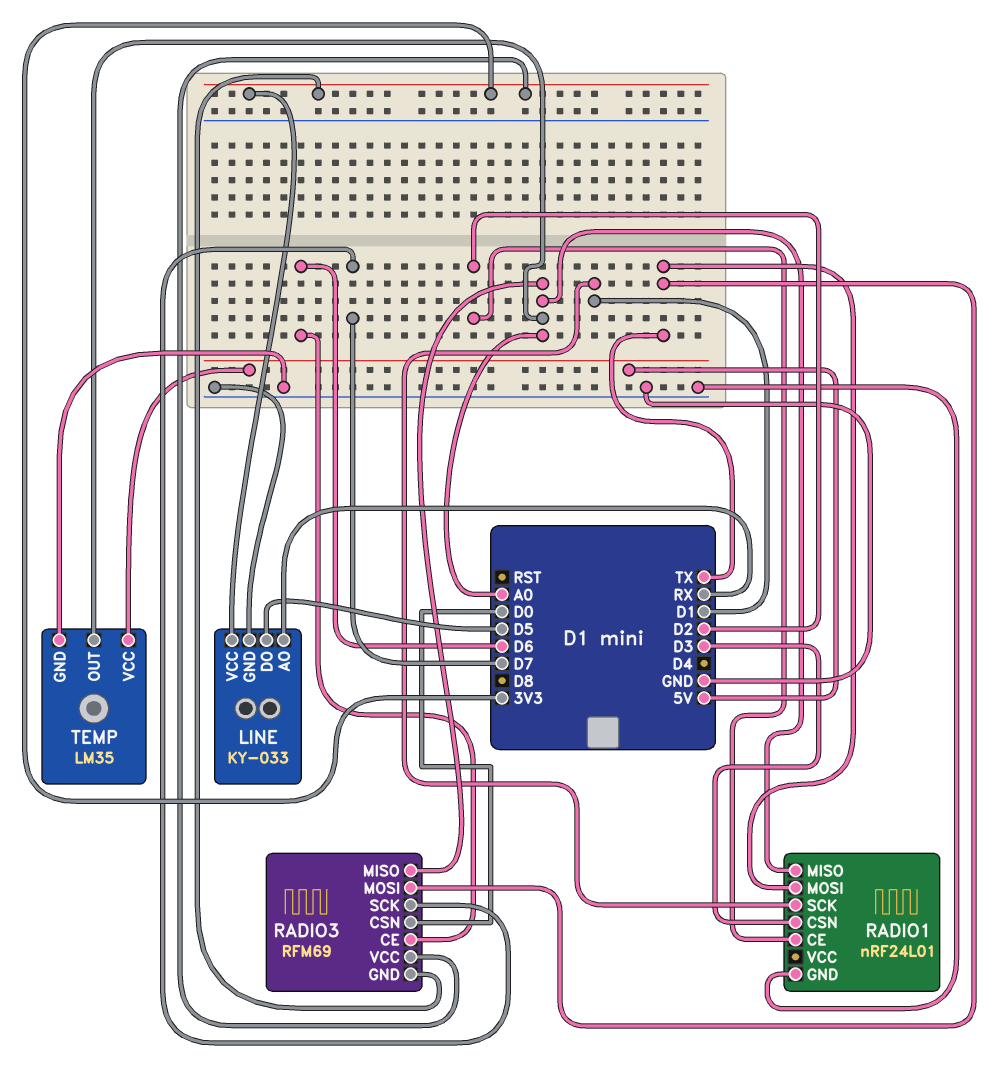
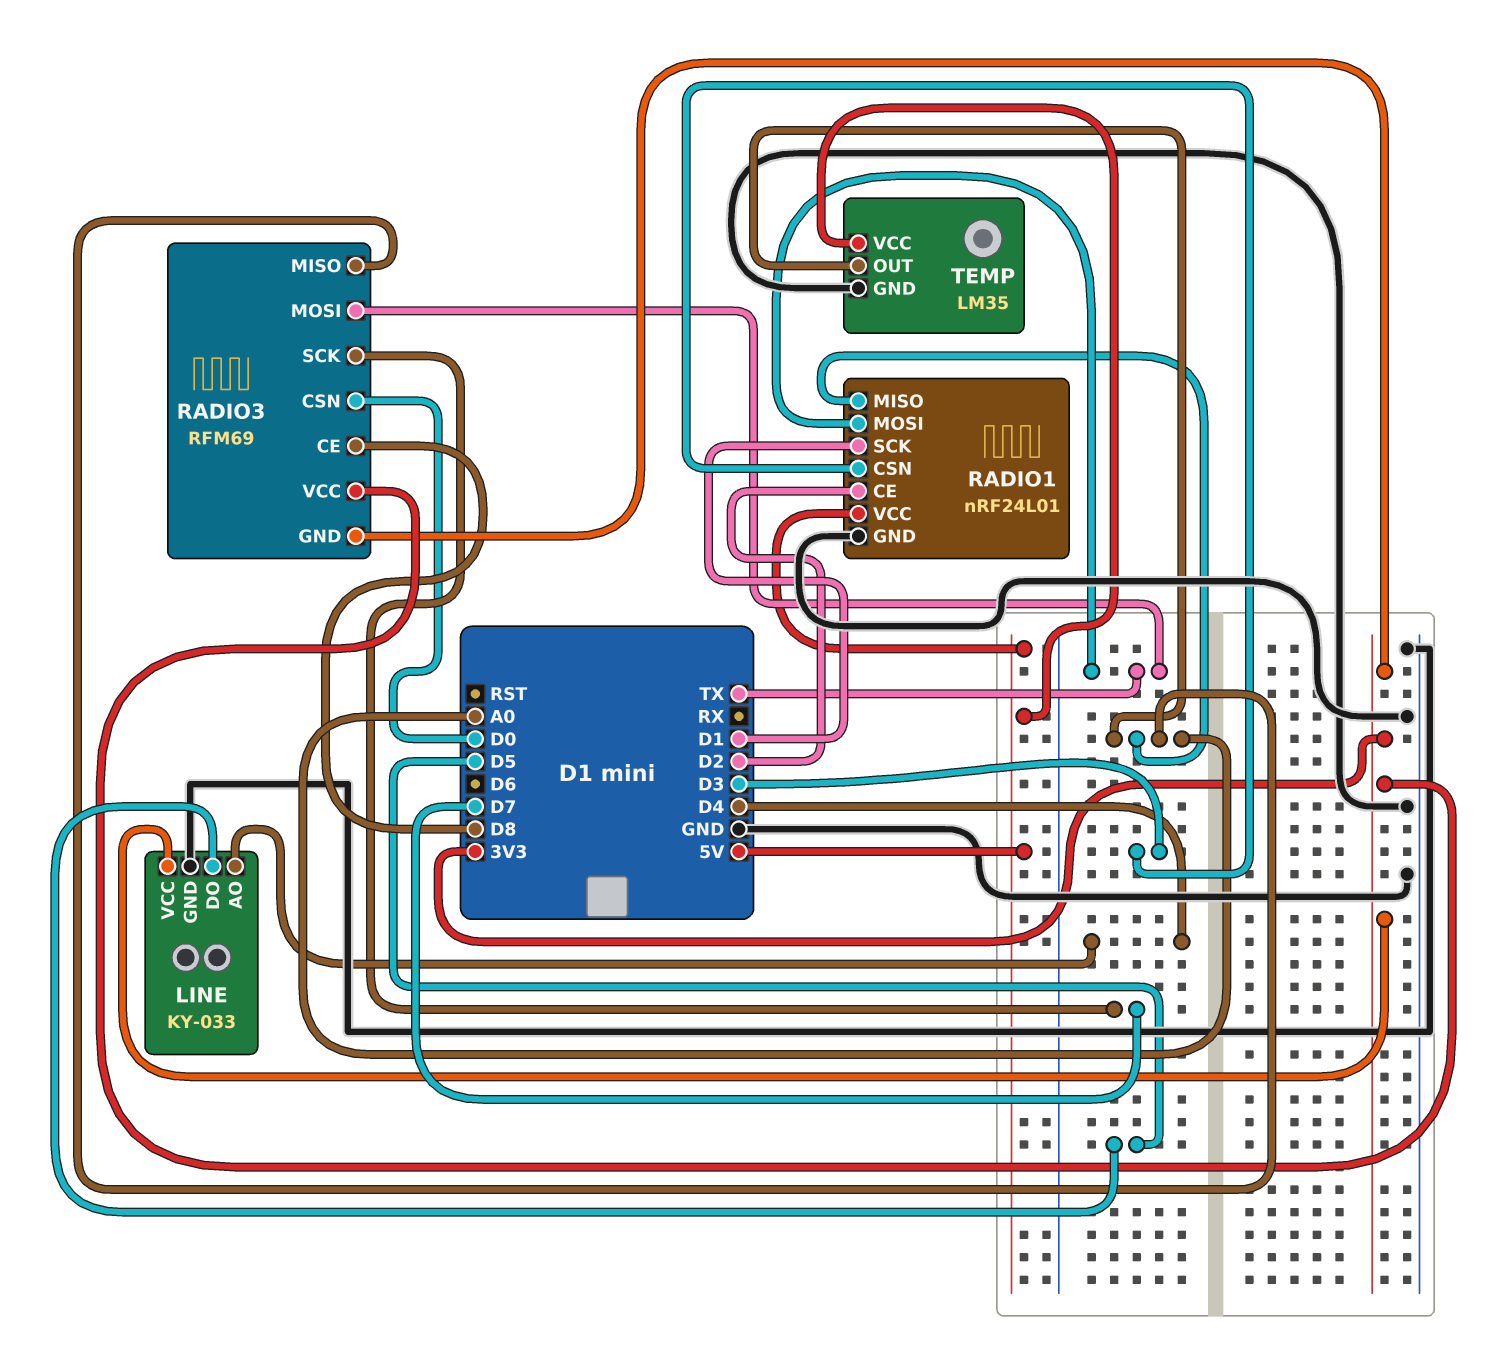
LINE pin AO: RX -> D4
RADIO1 pin VCC: none -> 5V
RADIO3 pin CE: D6 -> D8

